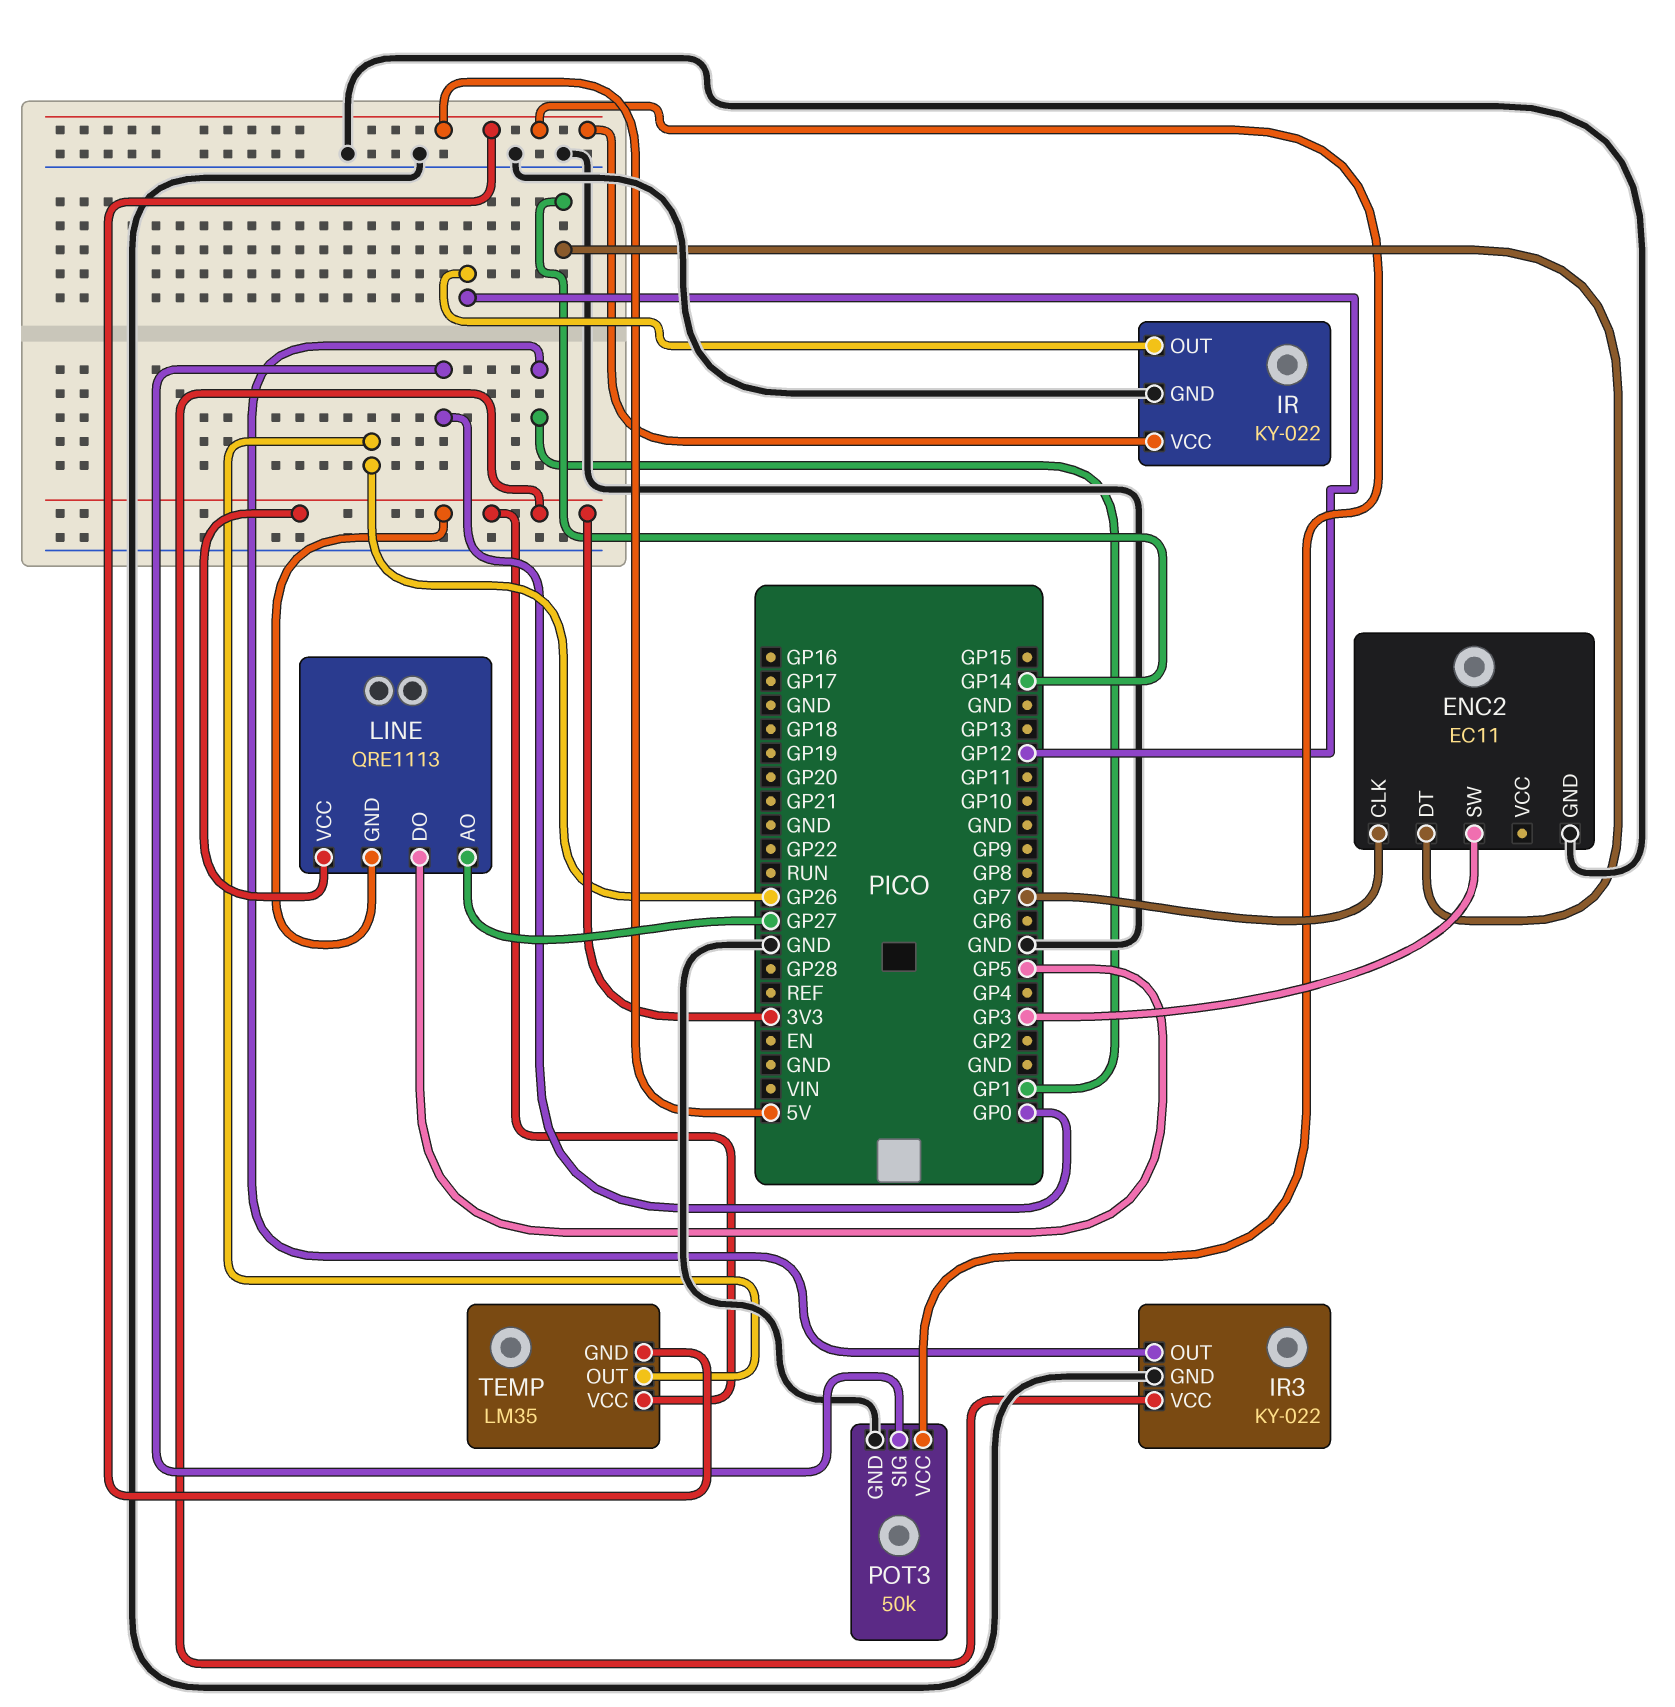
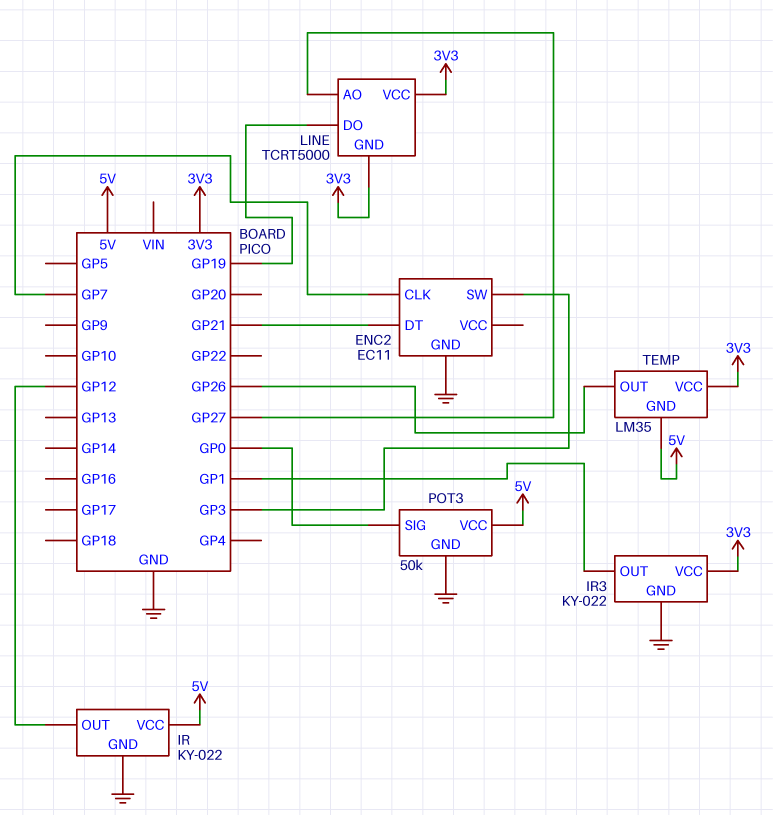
ENC2 pin DT: GP14 -> GP21
LINE: QRE1113 -> TCRT5000
LINE pin DO: GP5 -> GP19

